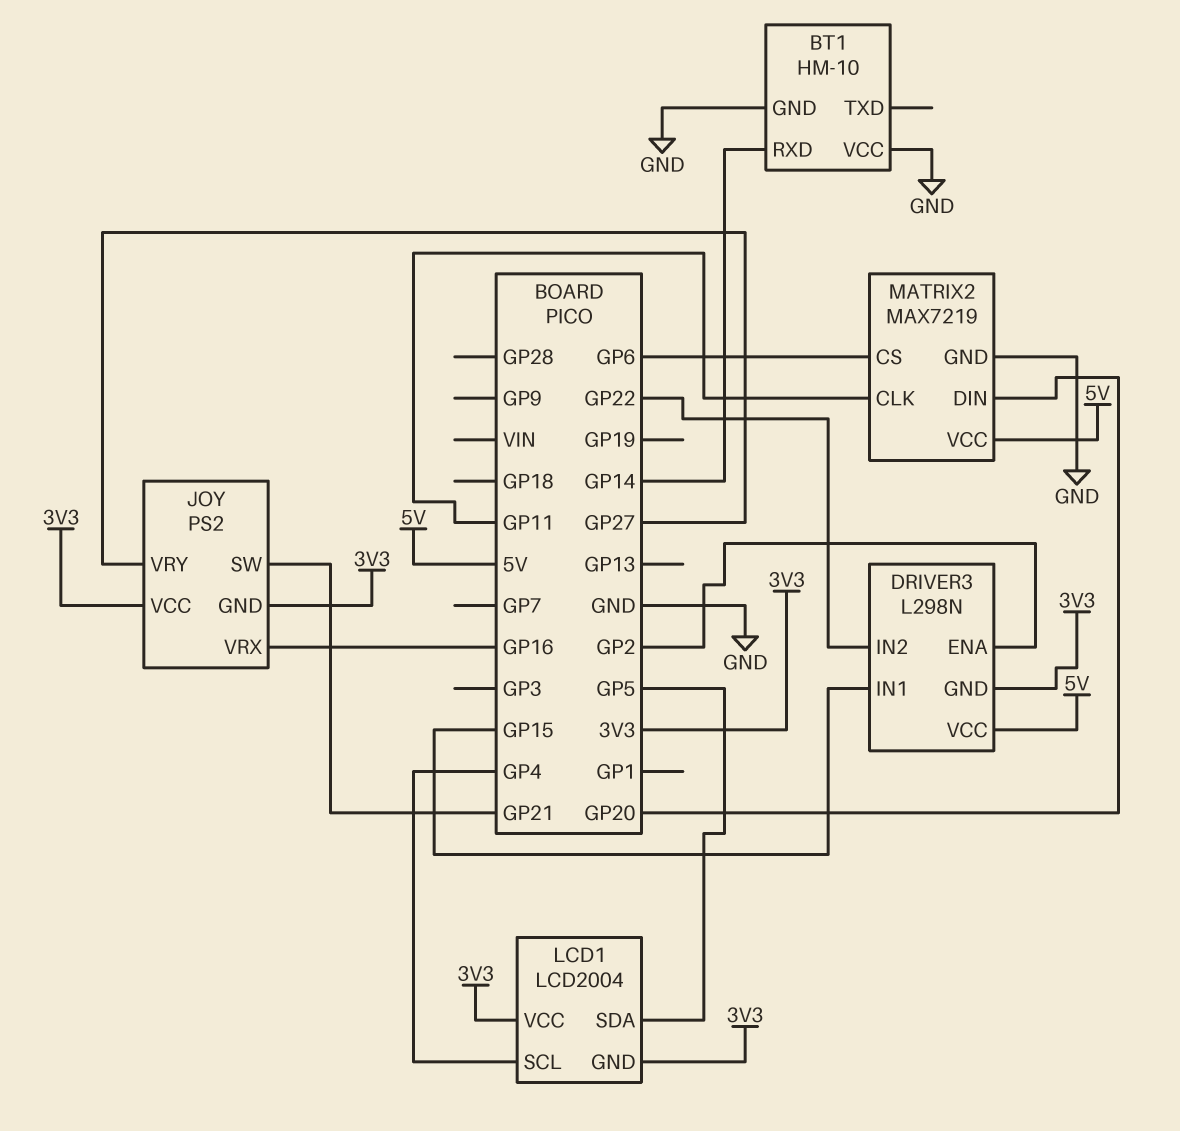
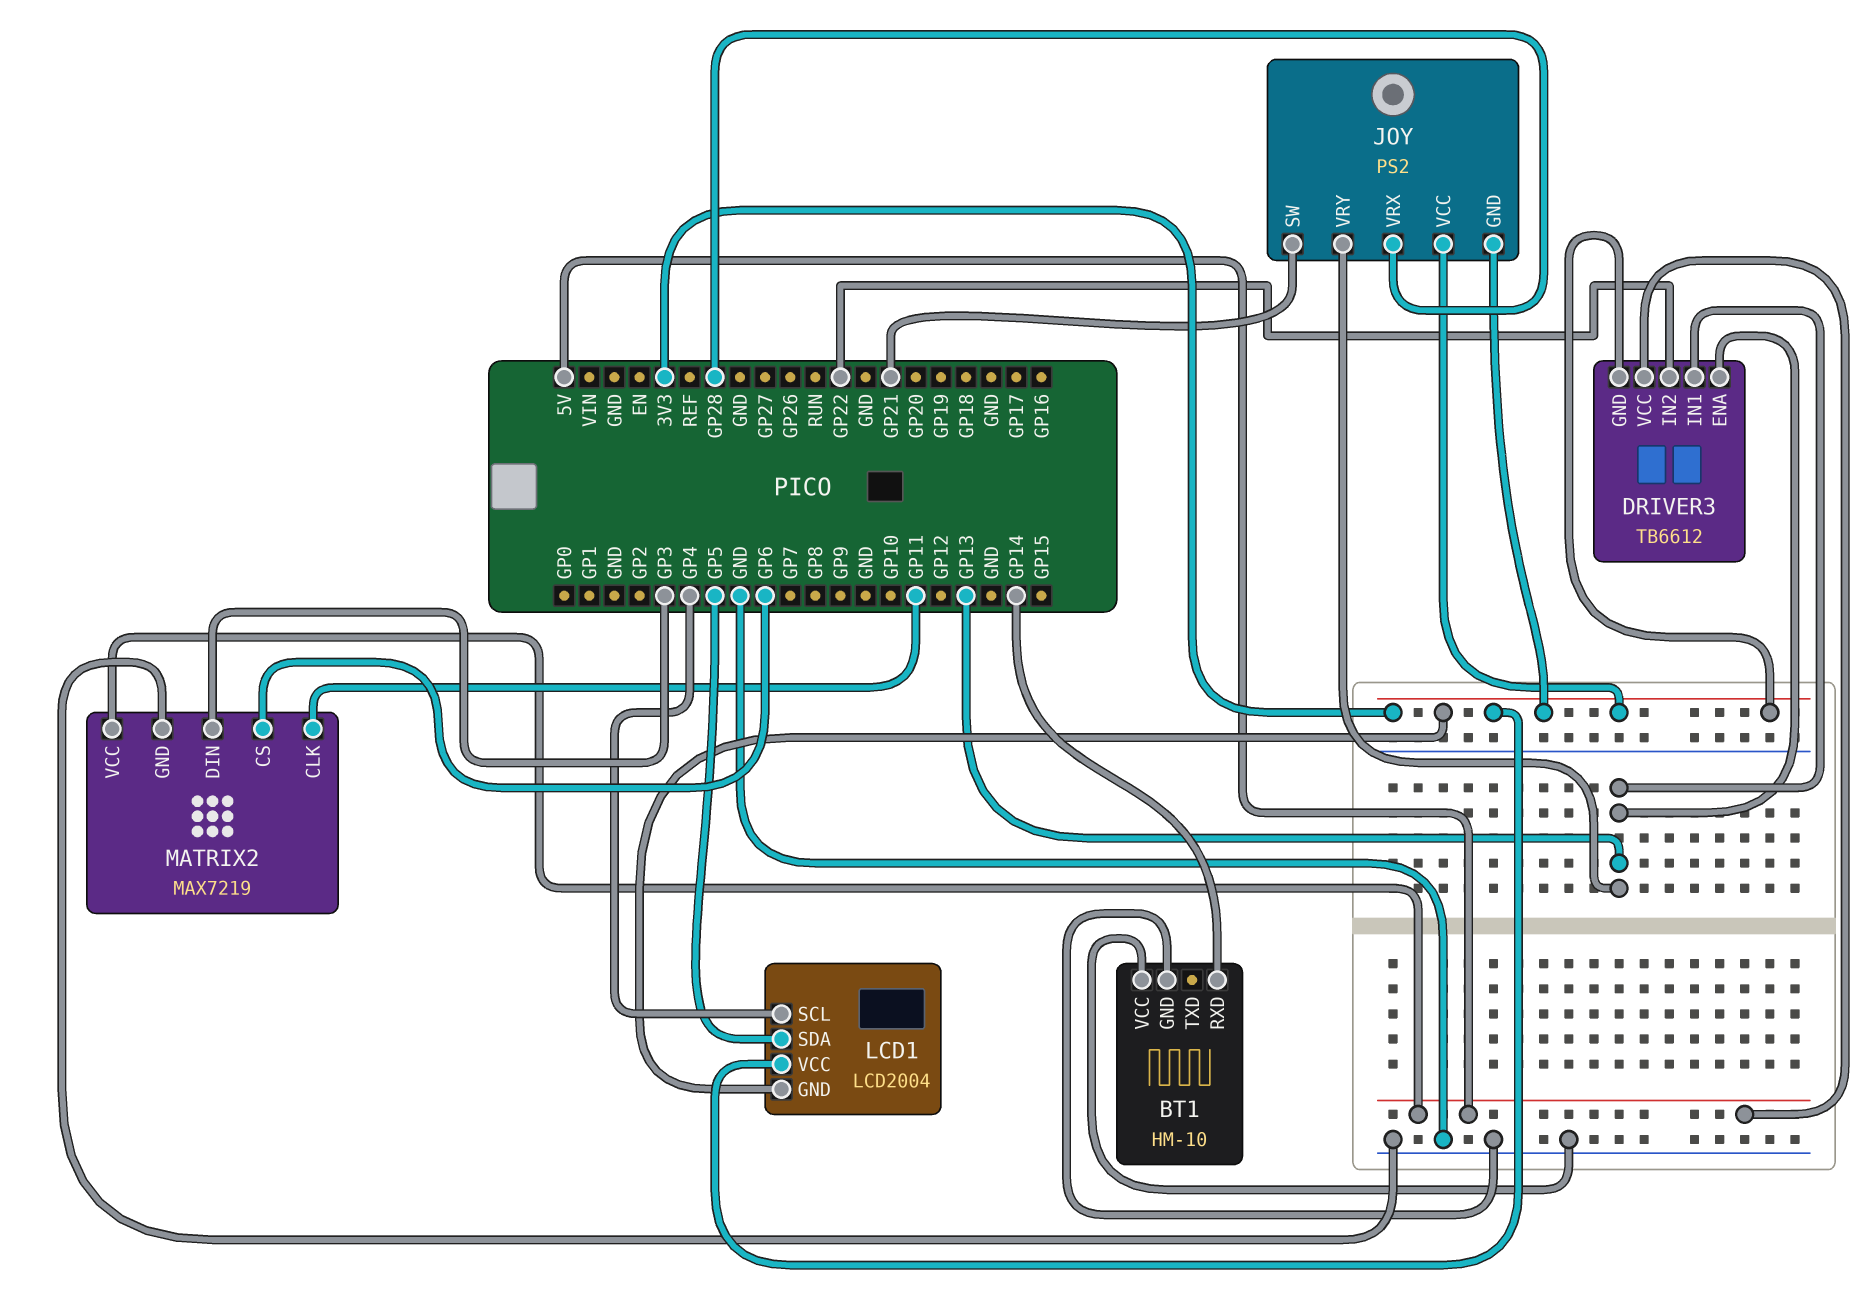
DRIVER3: L298N -> TB6612
DRIVER3 pin ENA: GP2 -> GP13
DRIVER3 pin IN1: GP15 -> GP13
JOY pin VRX: GP16 -> GP28
JOY pin VRY: GP27 -> GP13
MATRIX2 pin DIN: GP20 -> GP3

